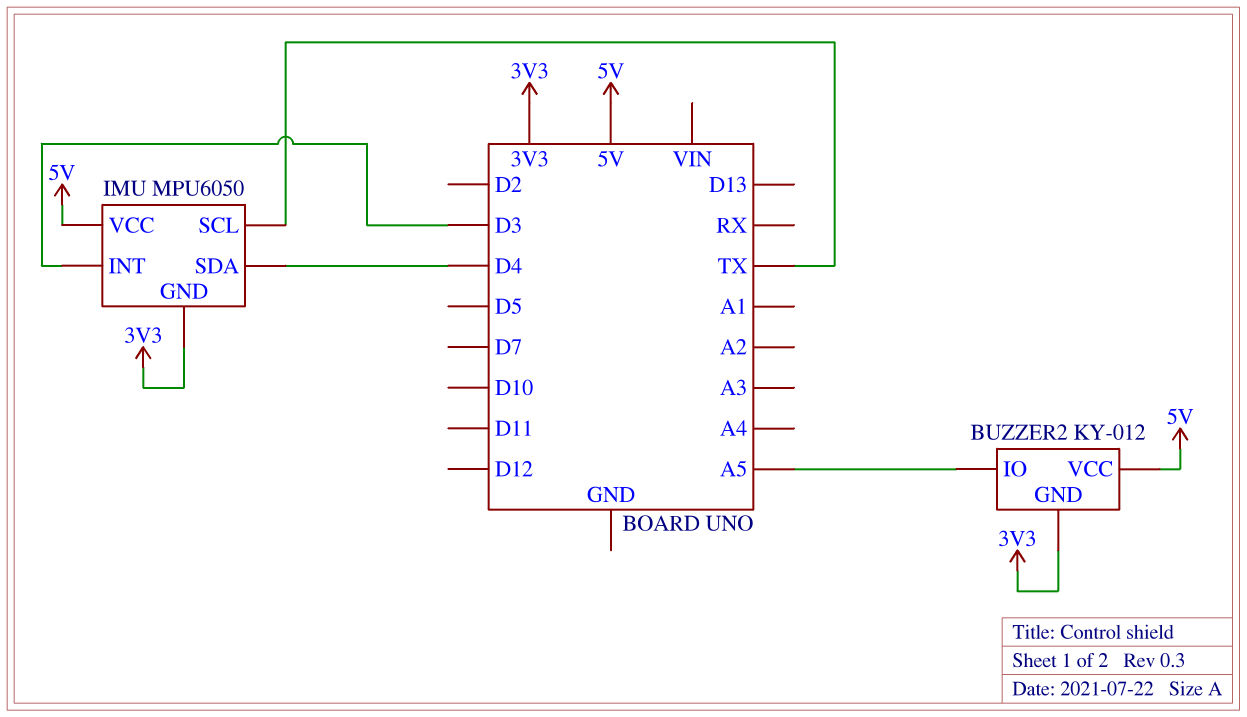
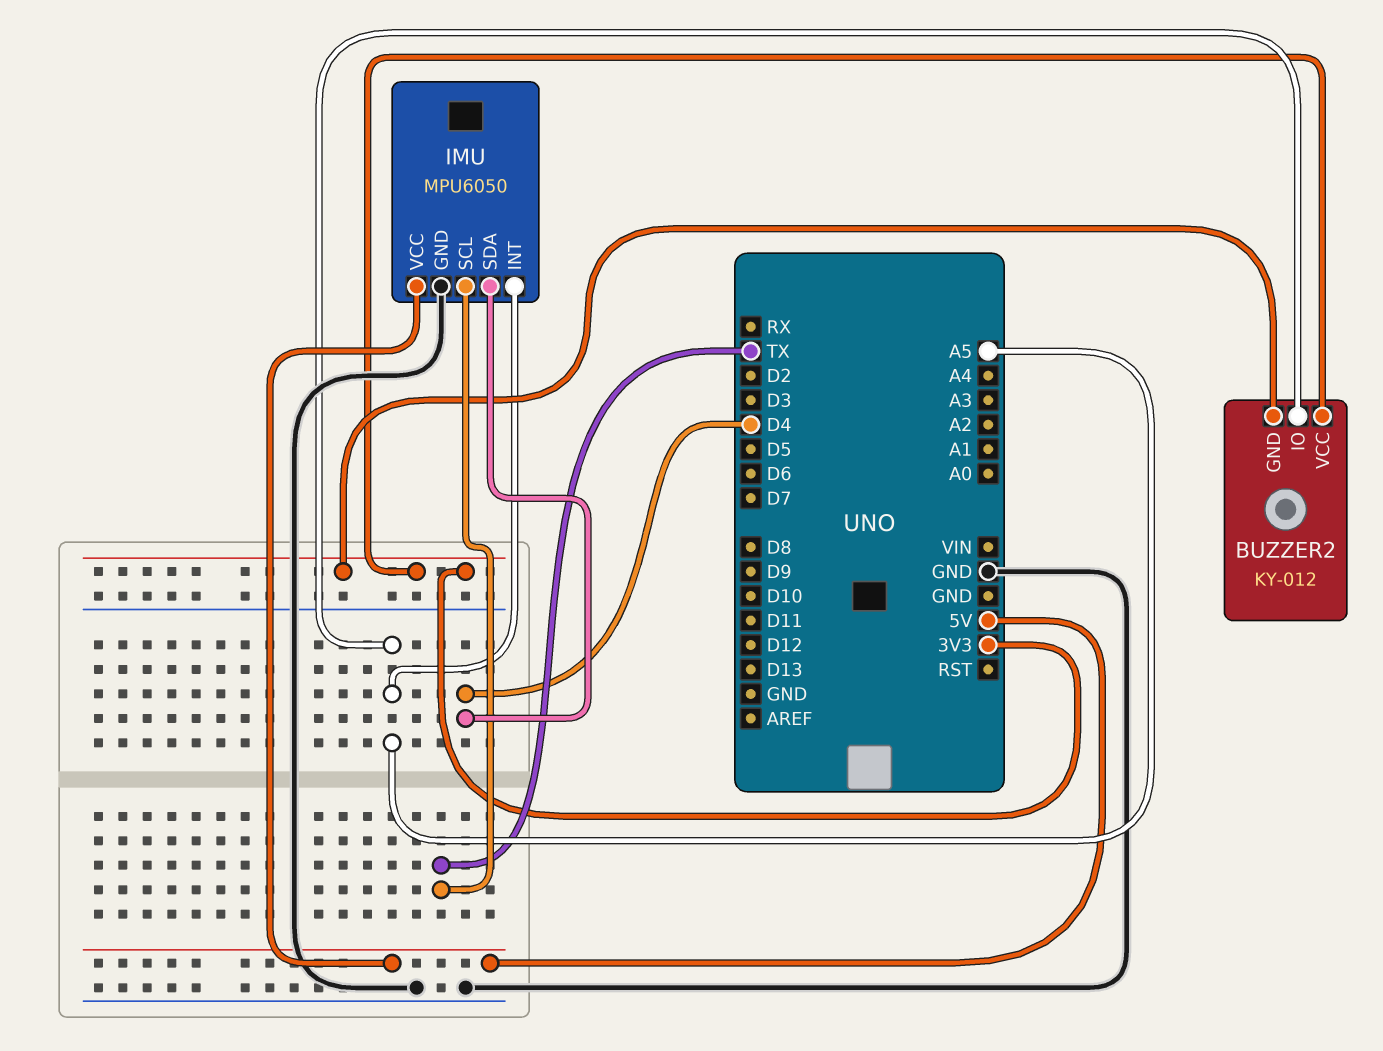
BUZZER2 pin VCC: 5V -> 3V3
IMU pin GND: 3V3 -> GND
IMU pin INT: D3 -> A5

